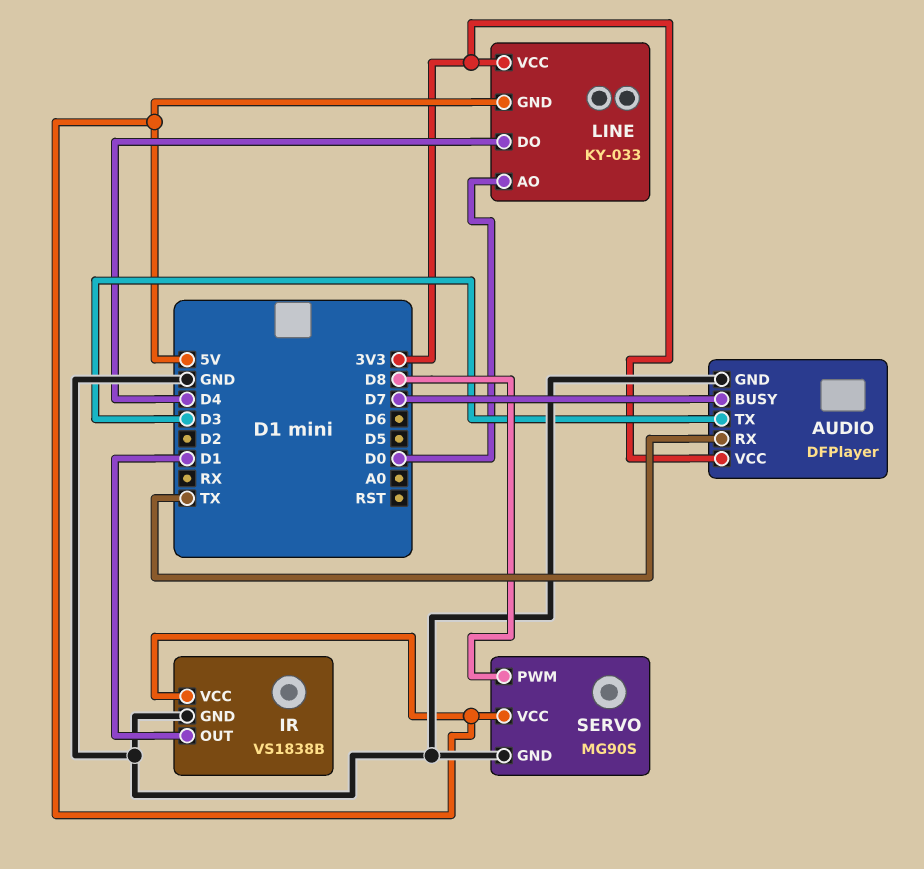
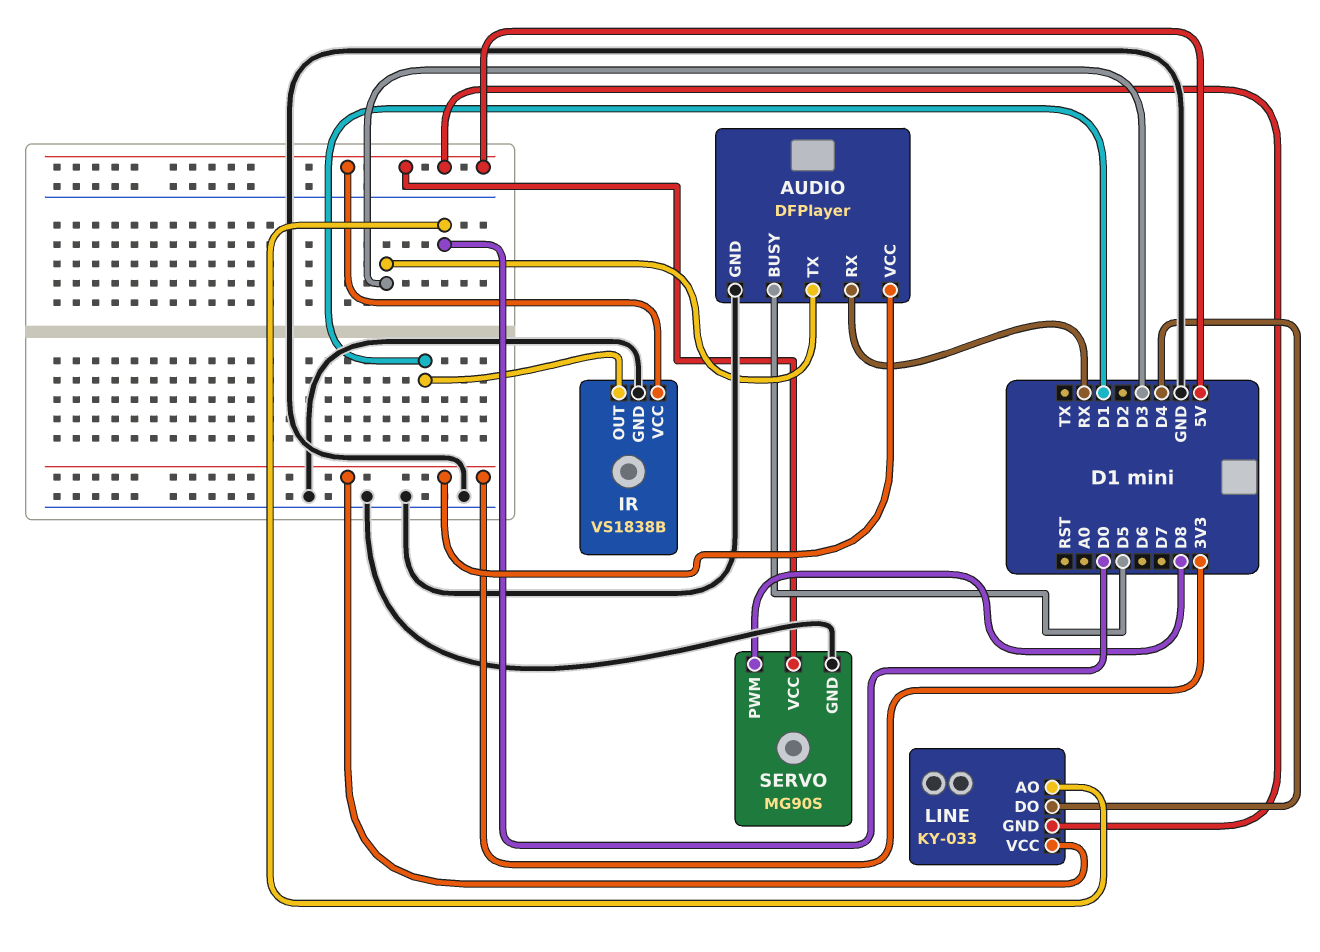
AUDIO pin BUSY: D7 -> D5
AUDIO pin RX: TX -> RX

